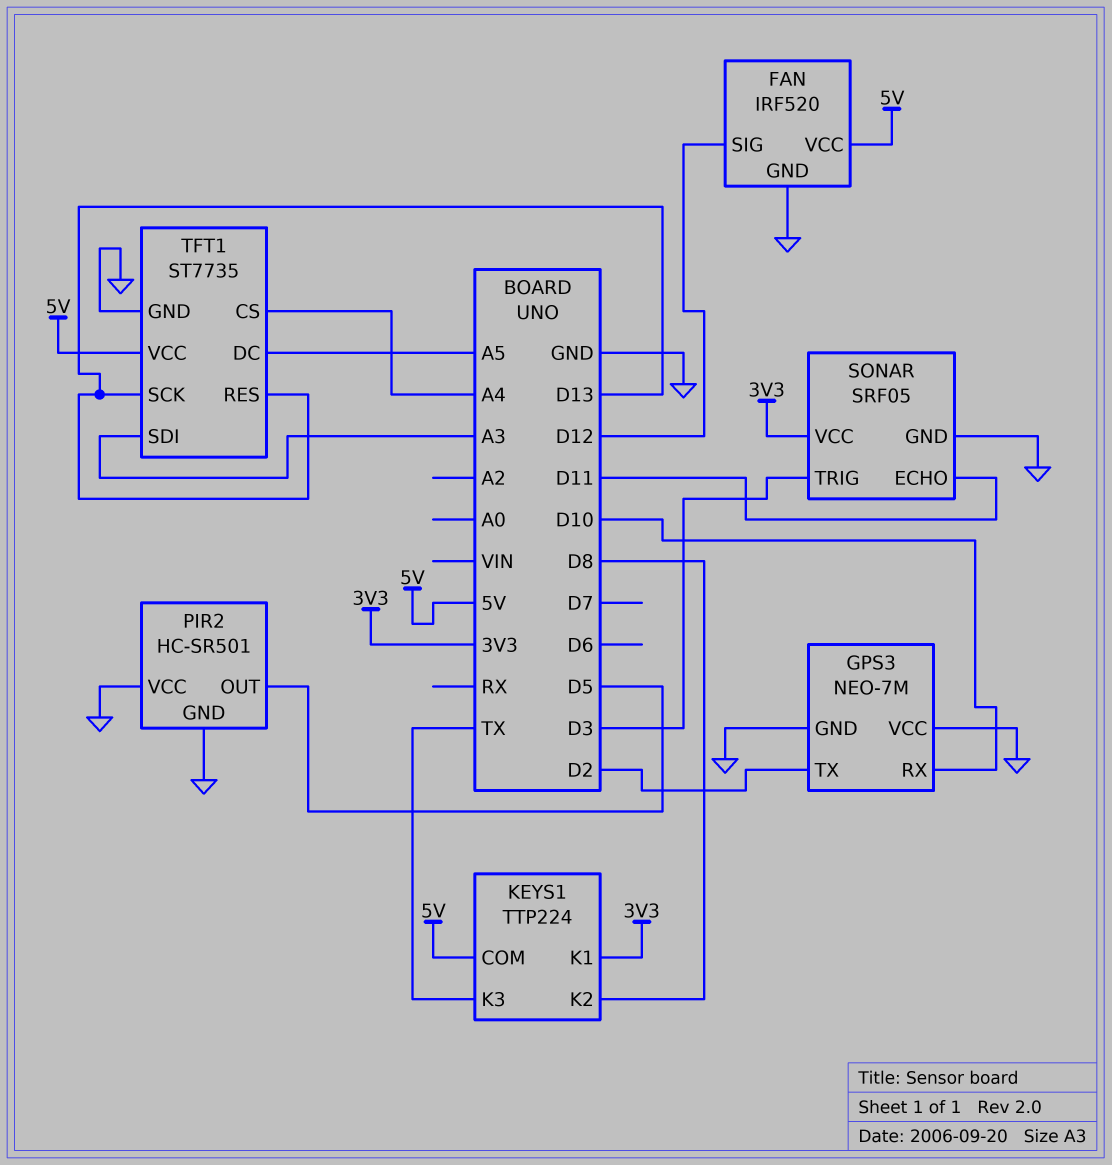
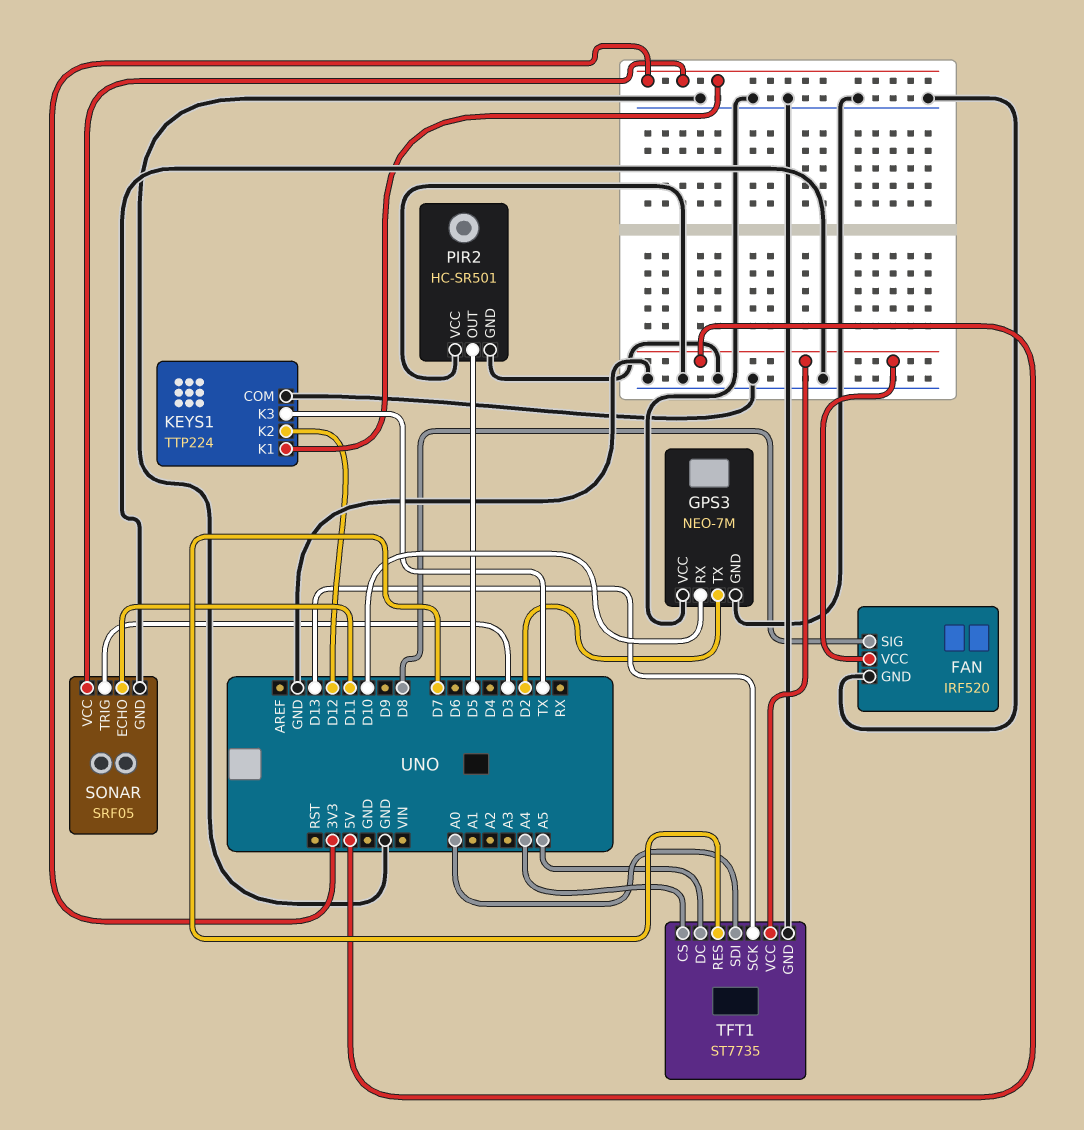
FAN pin SIG: D12 -> D8
KEYS1 pin COM: 5V -> GND
KEYS1 pin K2: D8 -> D12
TFT1 pin RES: D13 -> D7
TFT1 pin SDI: A3 -> A0

